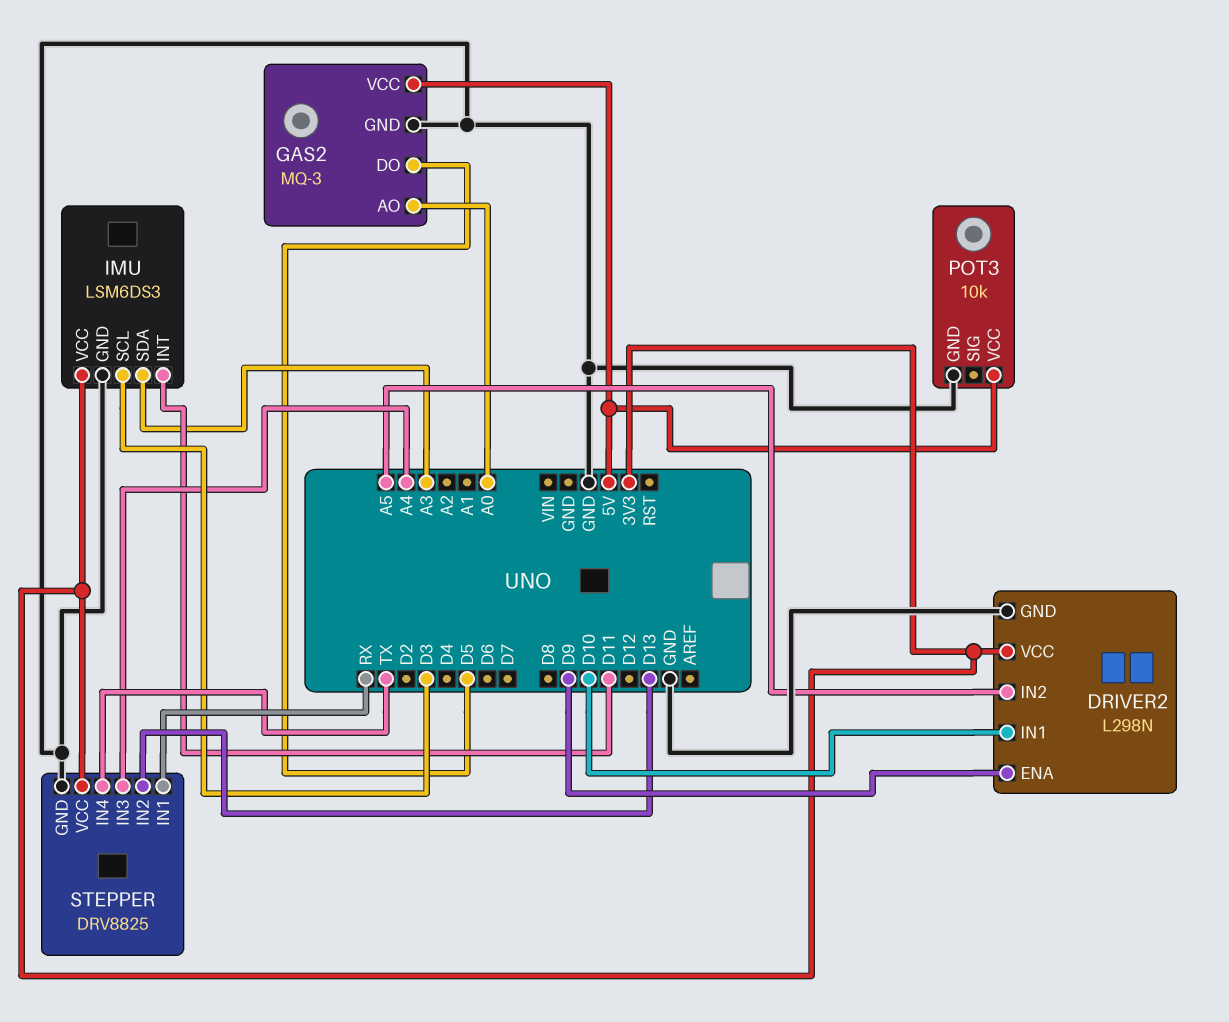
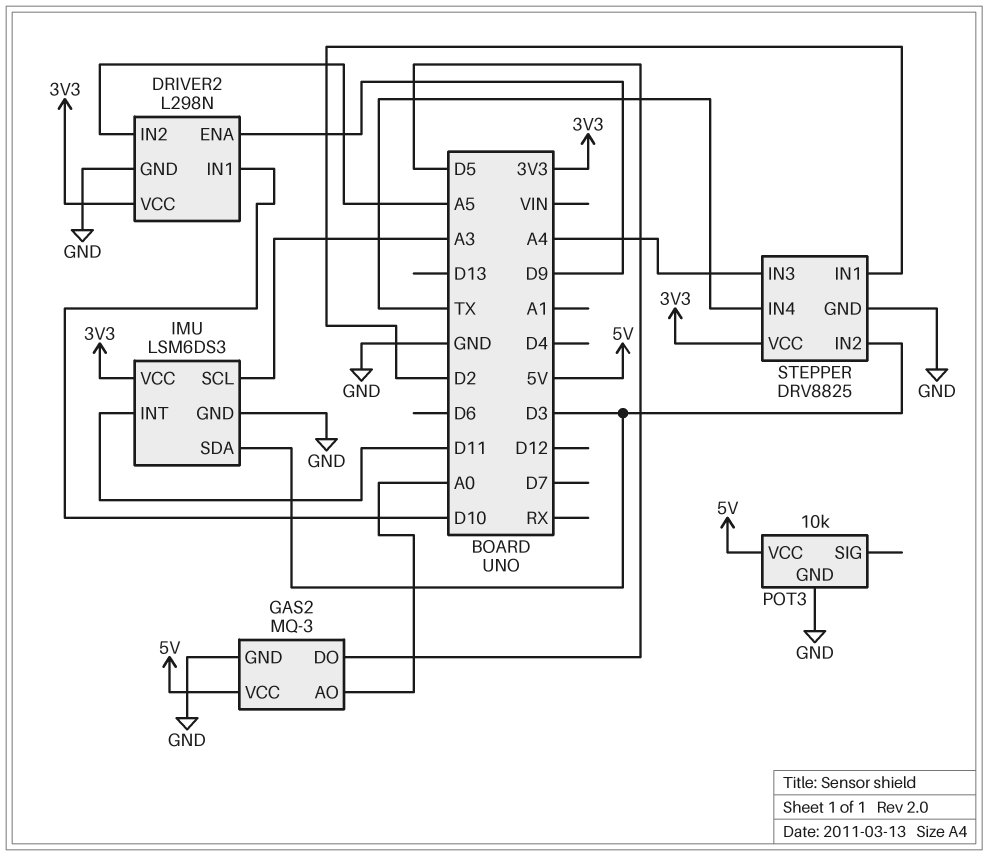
IMU pin SCL: D3 -> A3
IMU pin SDA: A3 -> D3
STEPPER pin IN1: RX -> D2
STEPPER pin IN2: D13 -> D3

